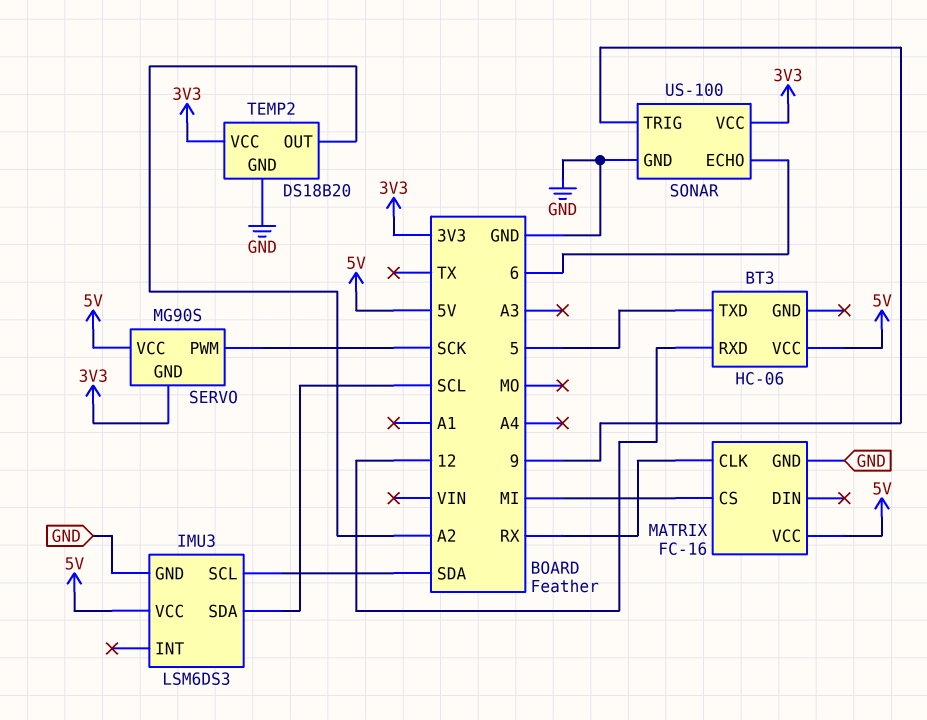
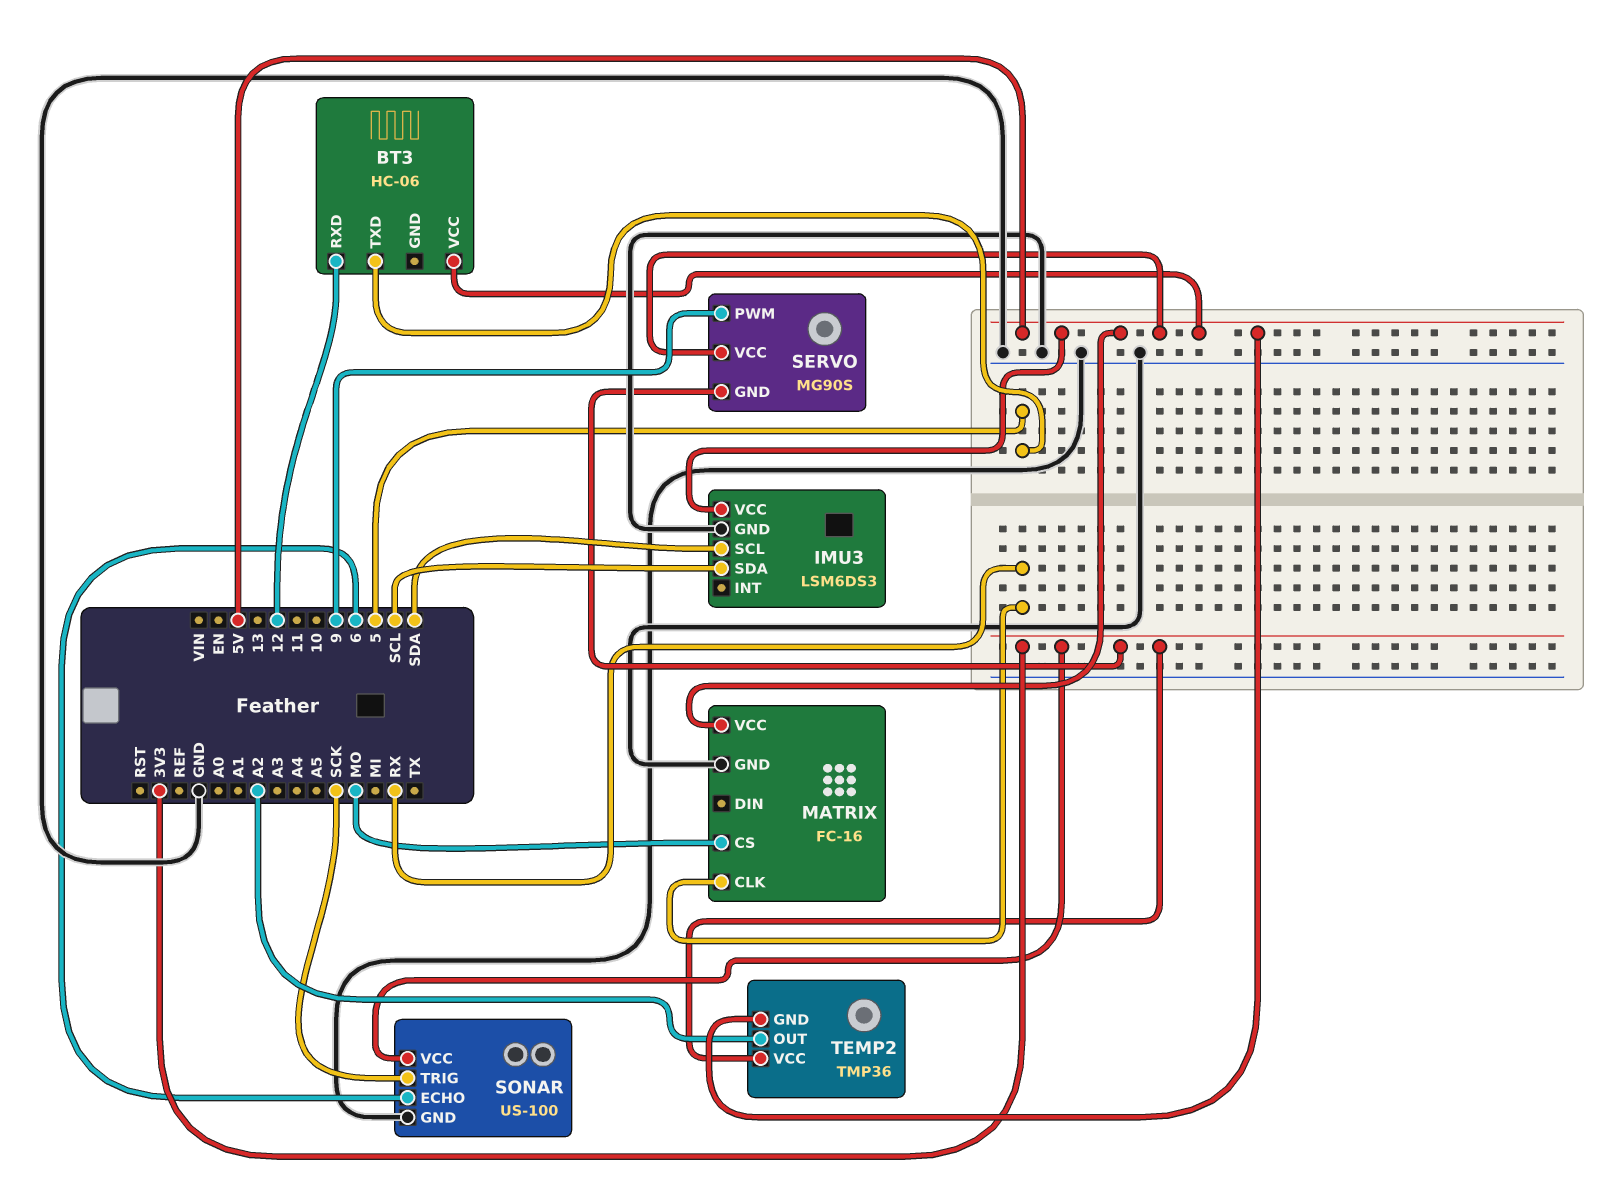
MATRIX pin CS: MI -> MO
SERVO pin PWM: SCK -> 9
SONAR pin TRIG: 9 -> SCK
TEMP2: DS18B20 -> TMP36
TEMP2 pin GND: GND -> 5V

